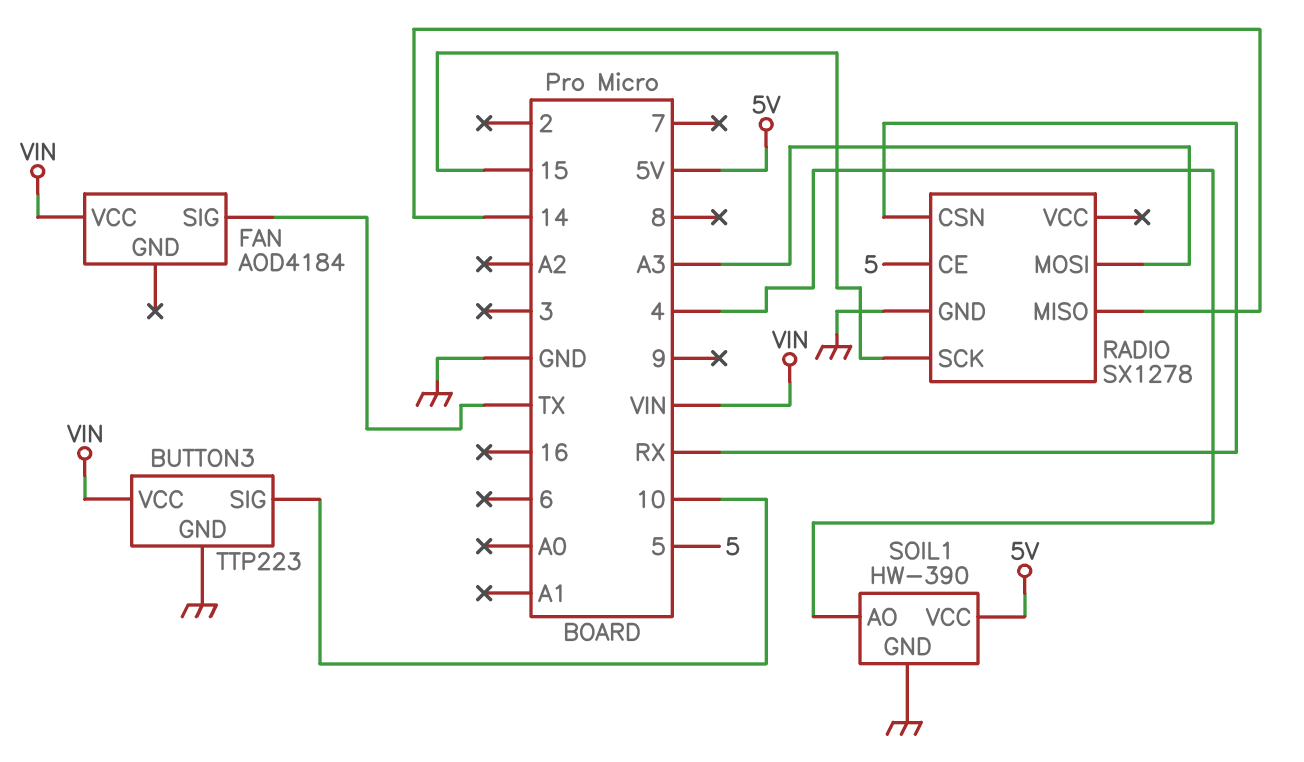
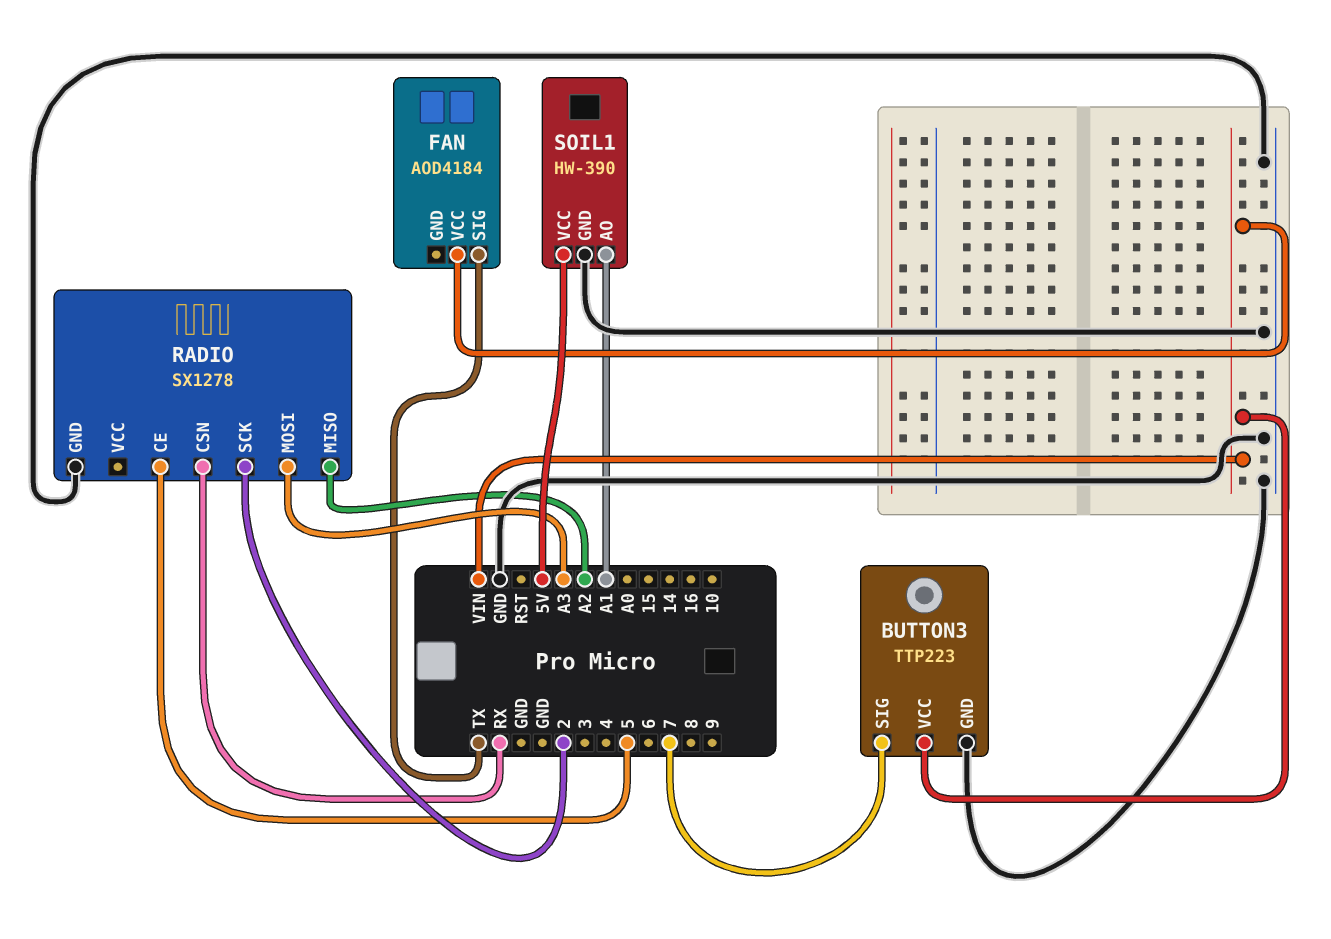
BUTTON3 pin SIG: 10 -> 7
RADIO pin MISO: 14 -> A2
RADIO pin SCK: 15 -> 2
SOIL1 pin AO: 4 -> A1

